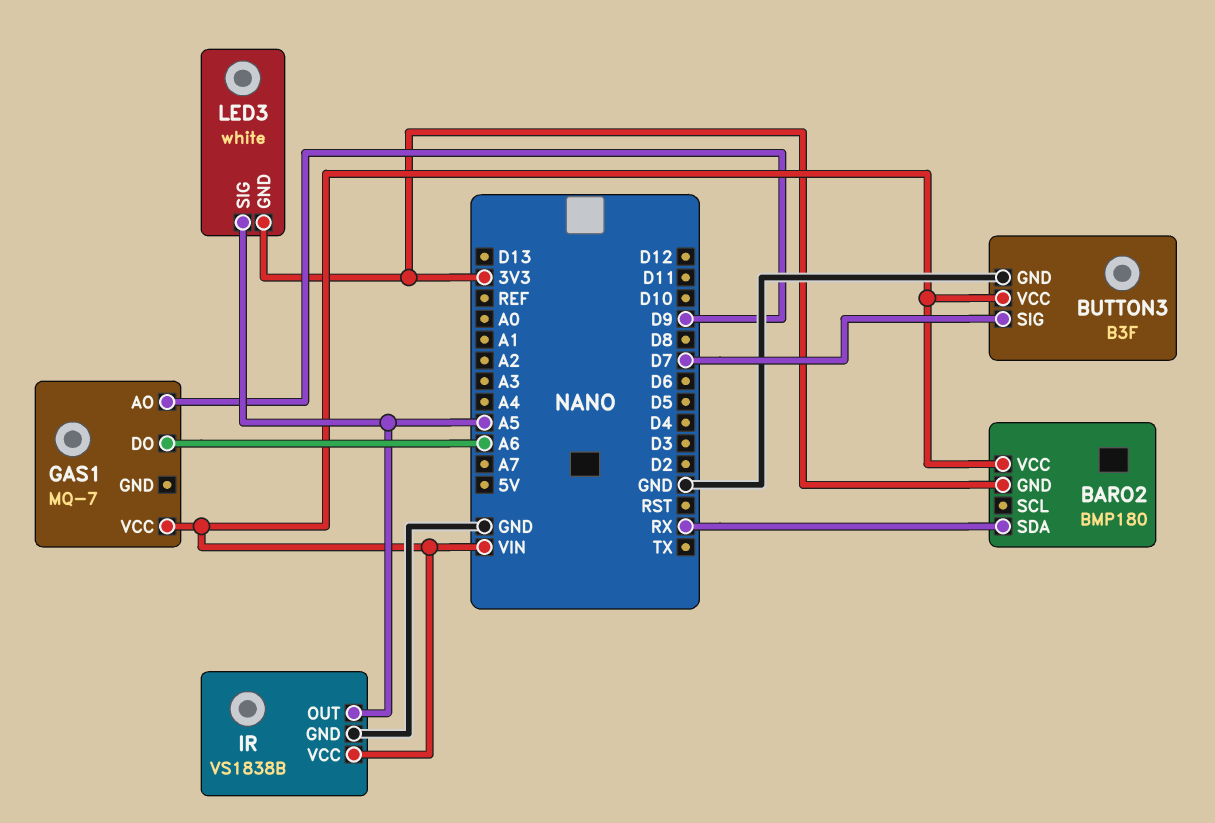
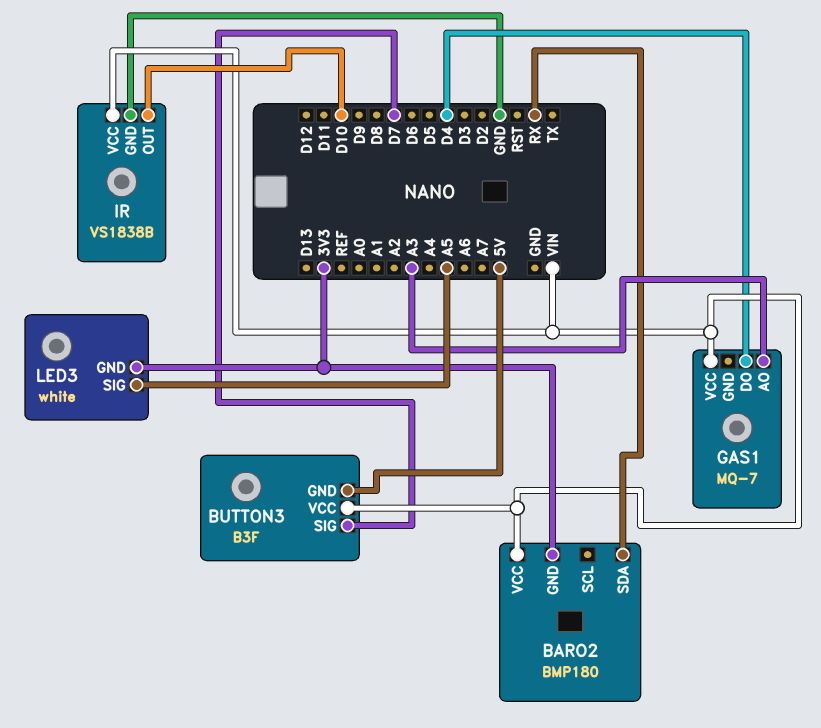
BUTTON3 pin GND: GND -> 5V
GAS1 pin AO: D9 -> A3
GAS1 pin DO: A6 -> D4
IR pin OUT: A5 -> D10

